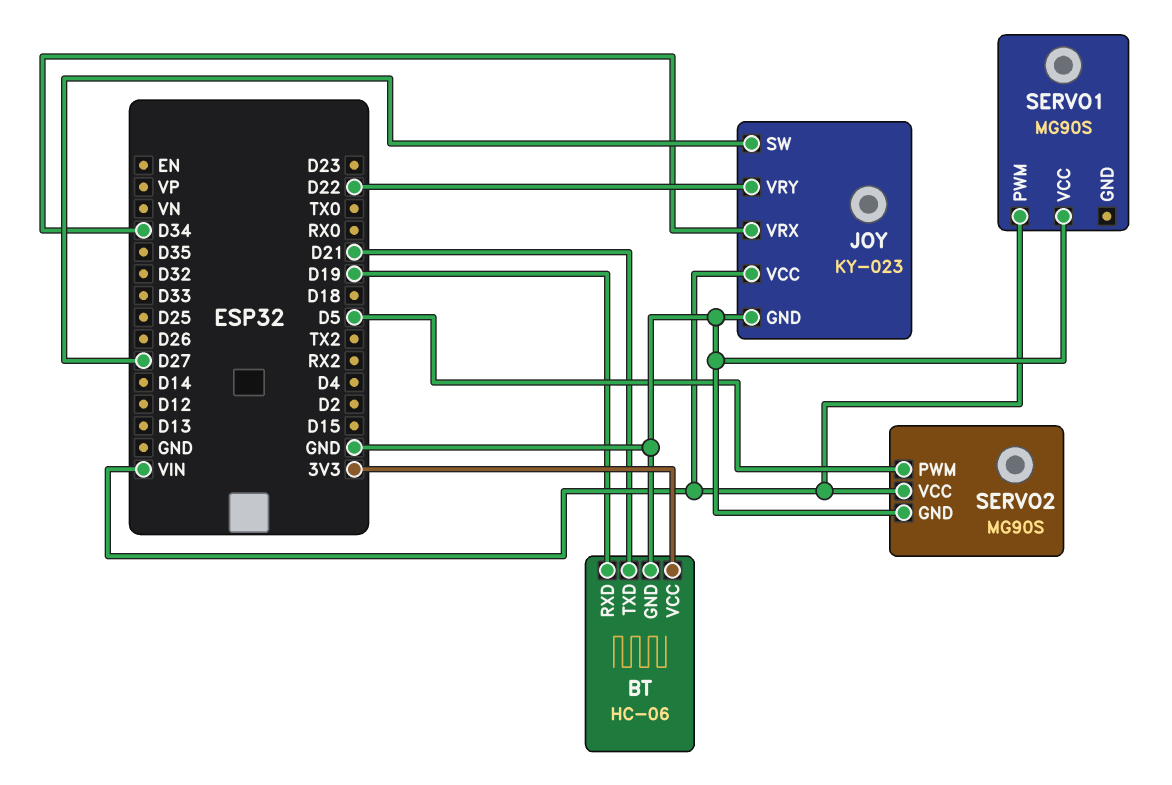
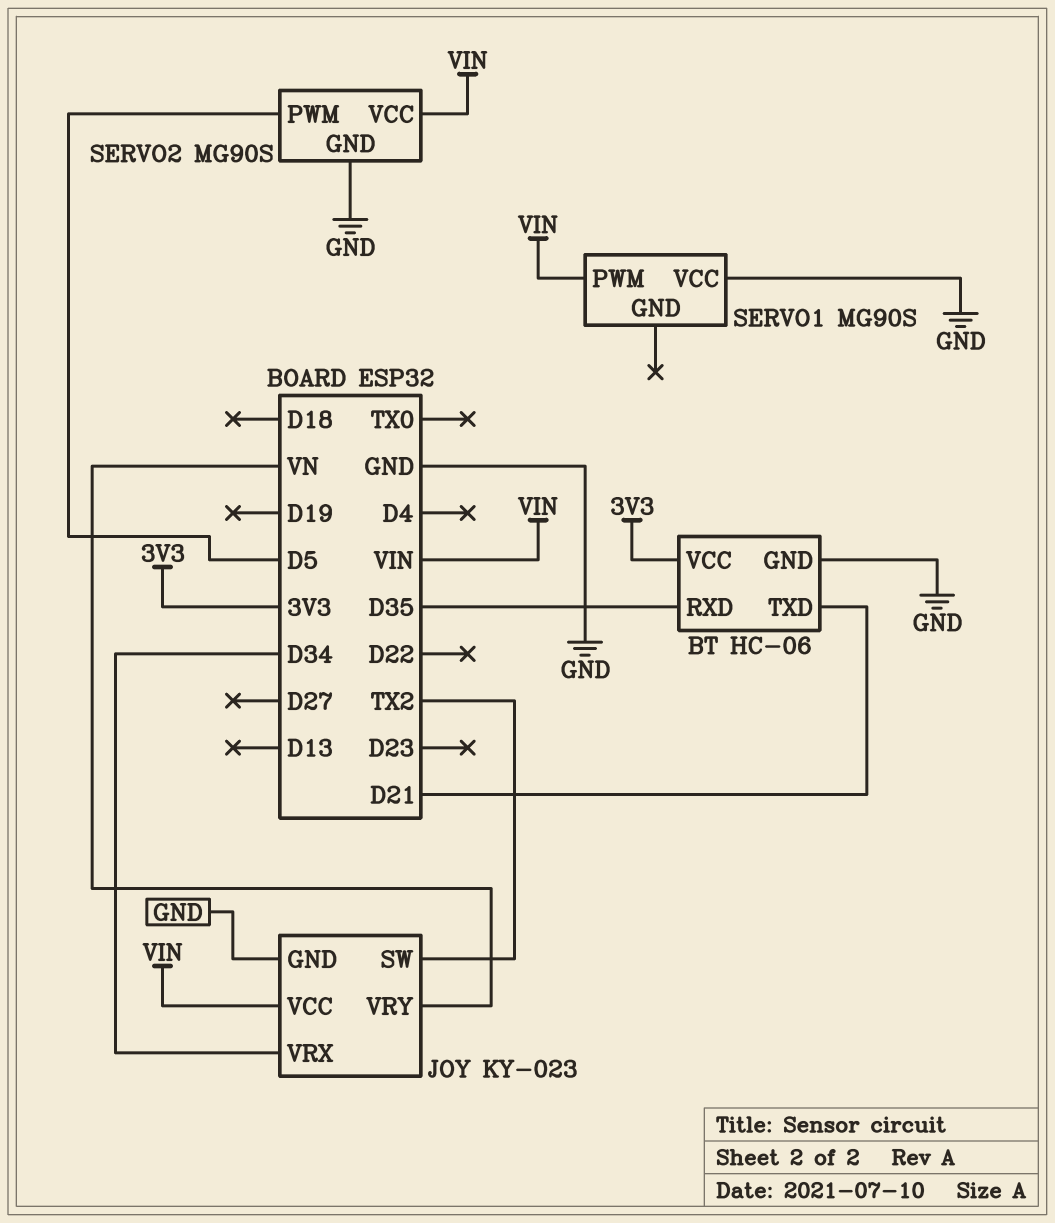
BT pin RXD: D19 -> D35
JOY pin SW: D27 -> TX2
JOY pin VRY: D22 -> VN

